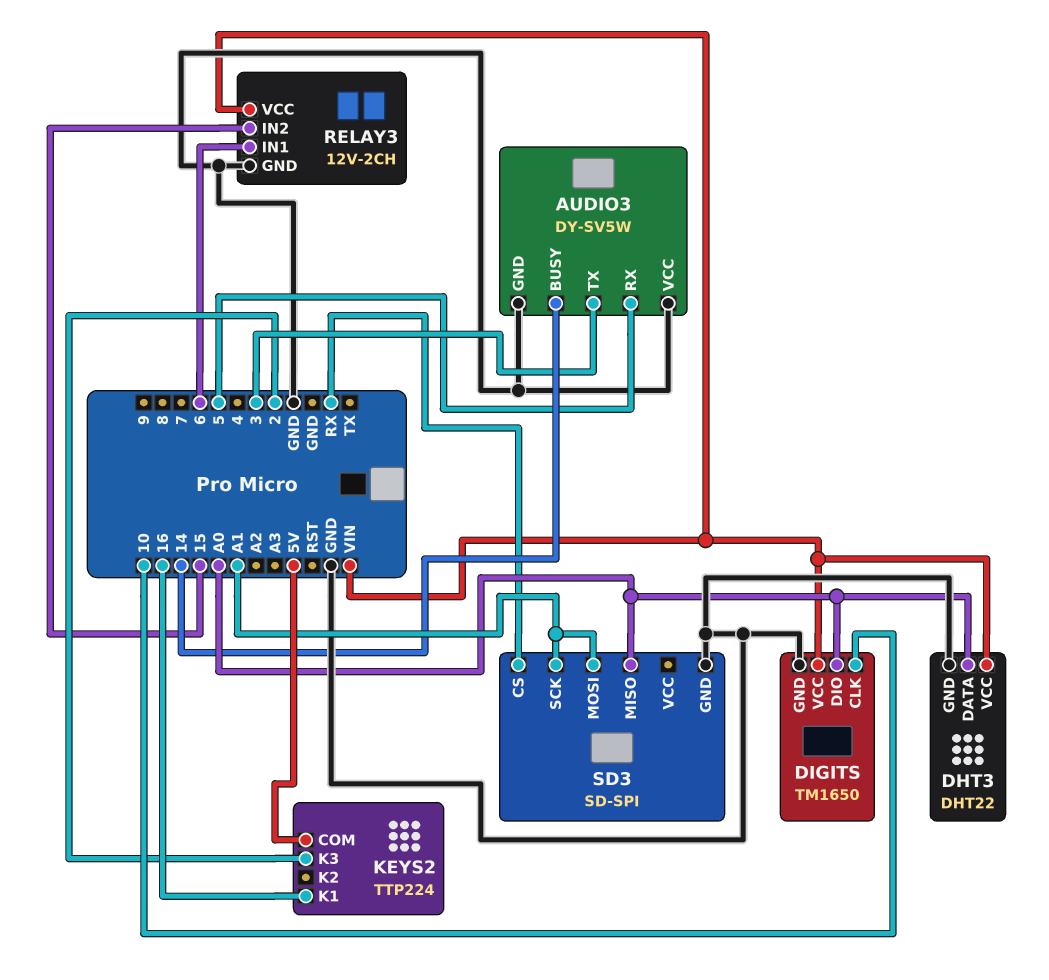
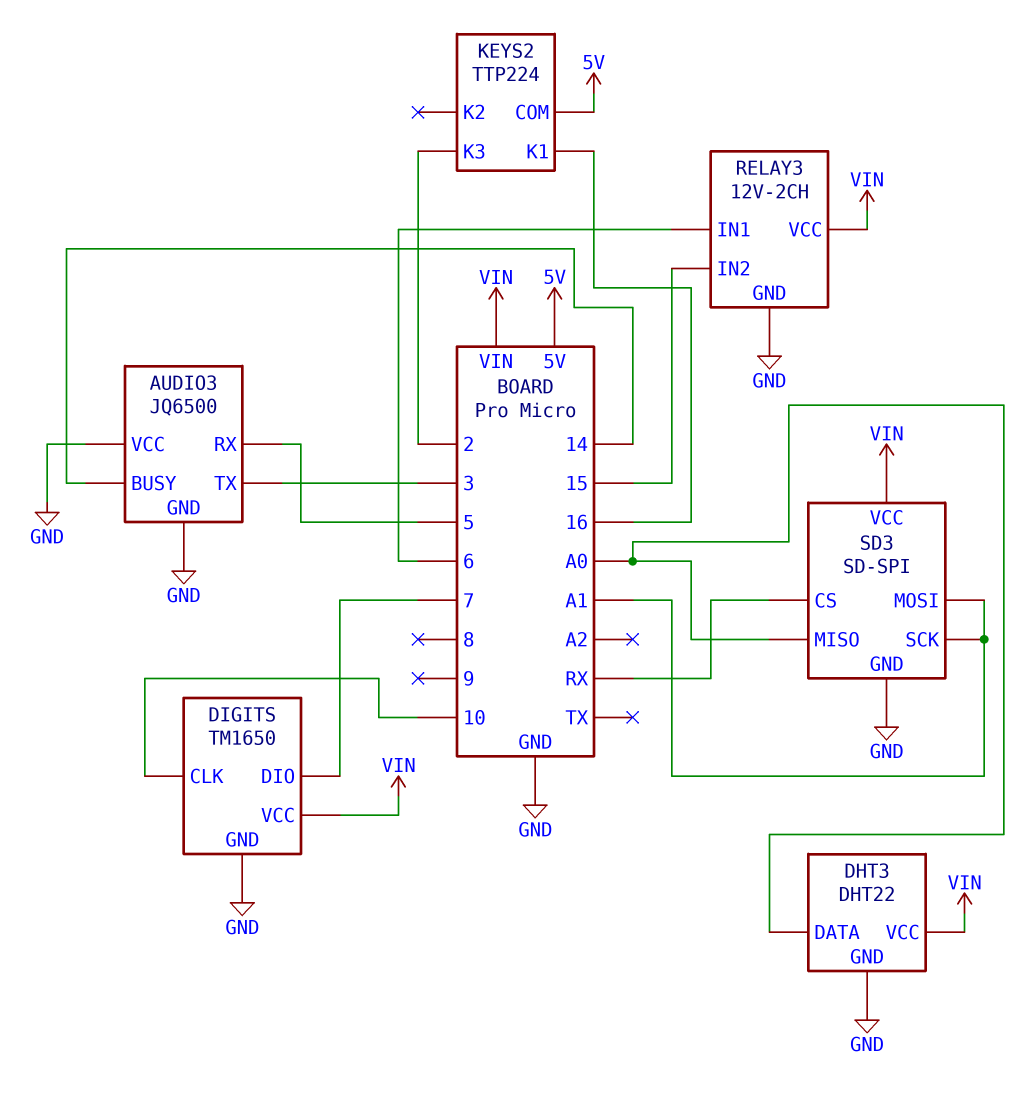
AUDIO3: DY-SV5W -> JQ6500
DIGITS pin DIO: A0 -> 7
SD3 pin VCC: none -> VIN

